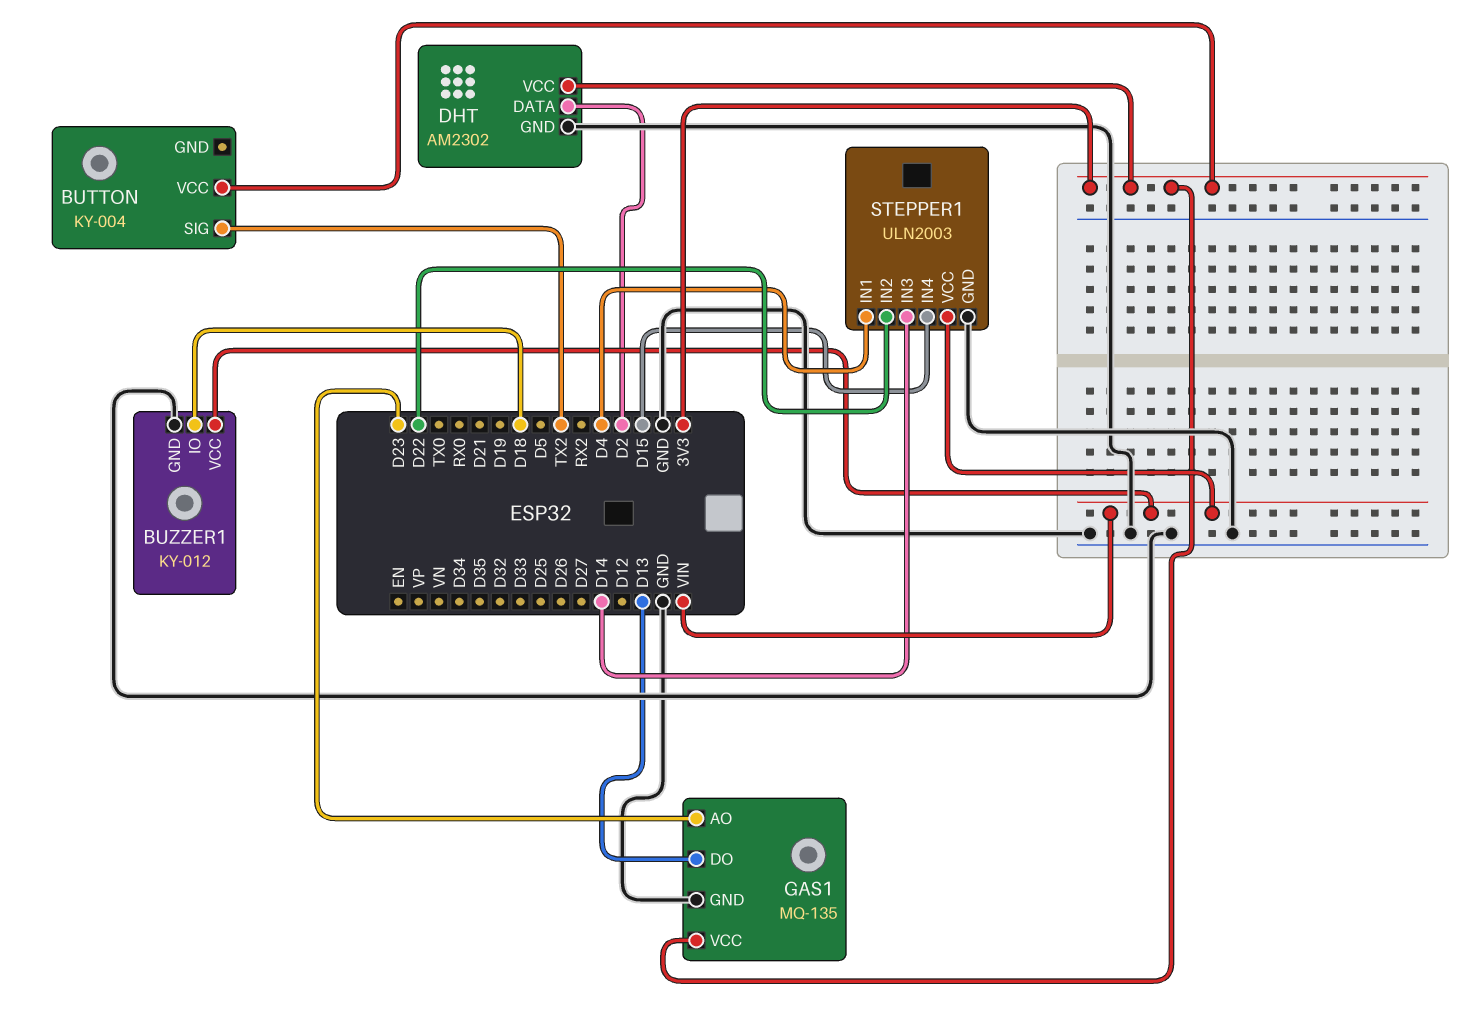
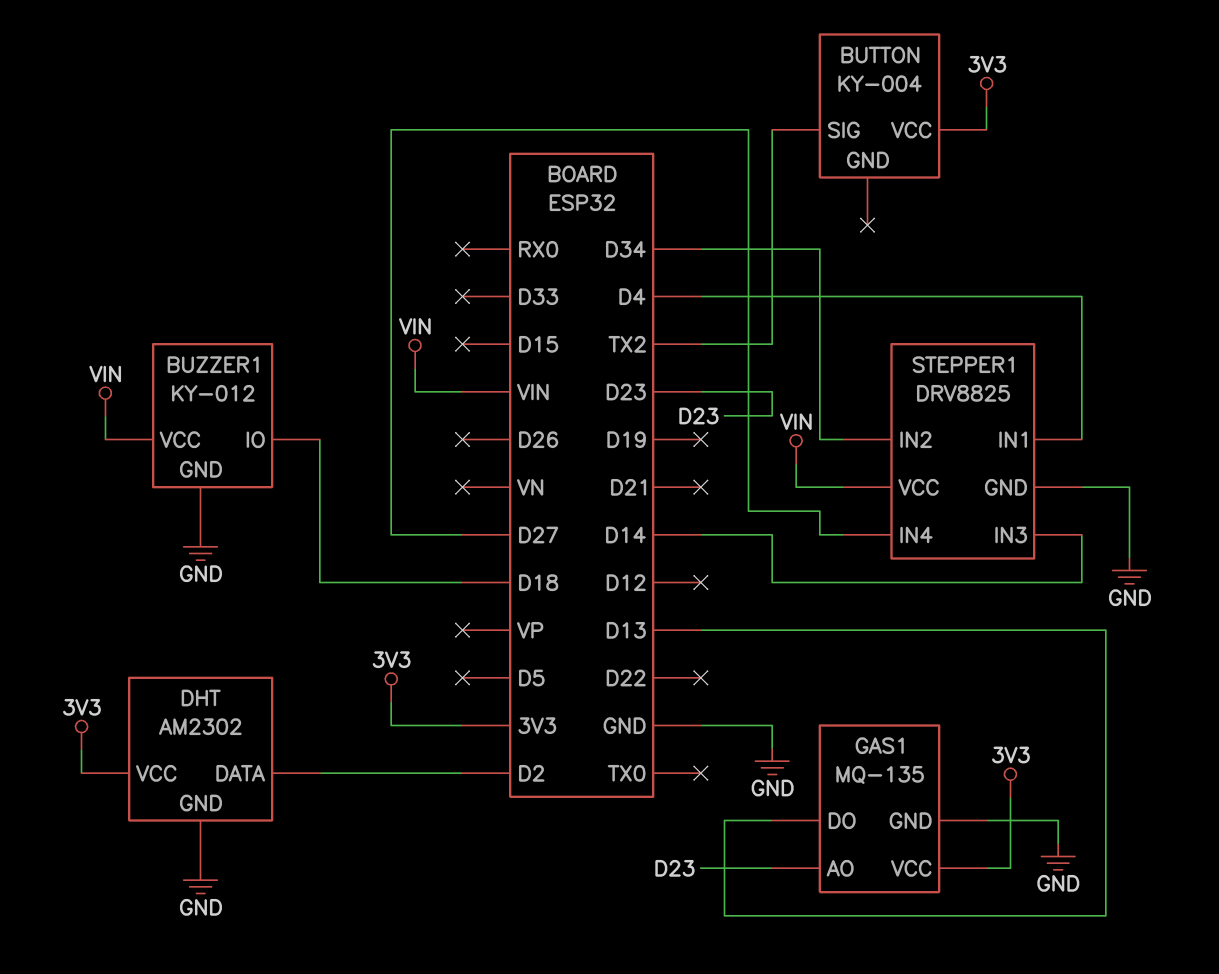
STEPPER1: ULN2003 -> DRV8825
STEPPER1 pin IN2: D22 -> D34
STEPPER1 pin IN4: D15 -> D27

